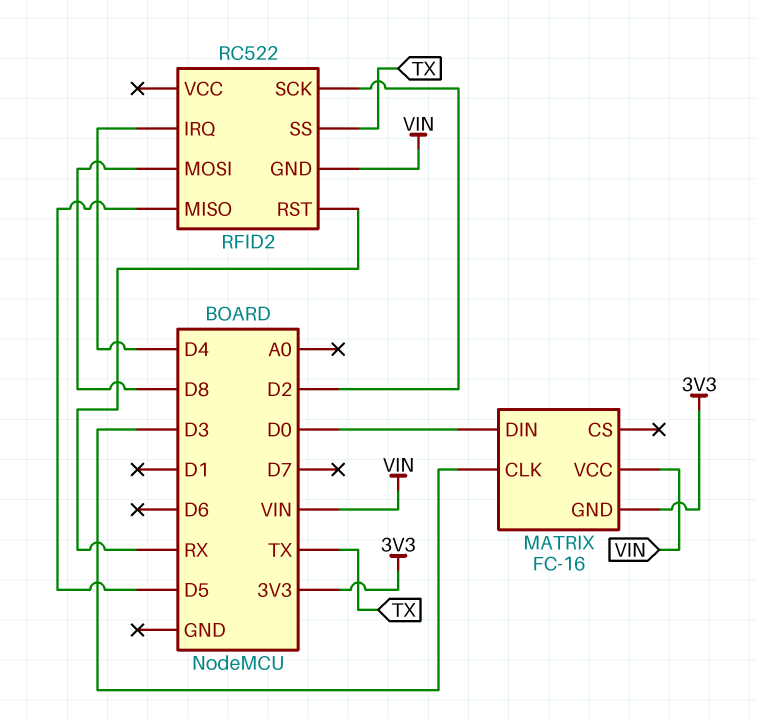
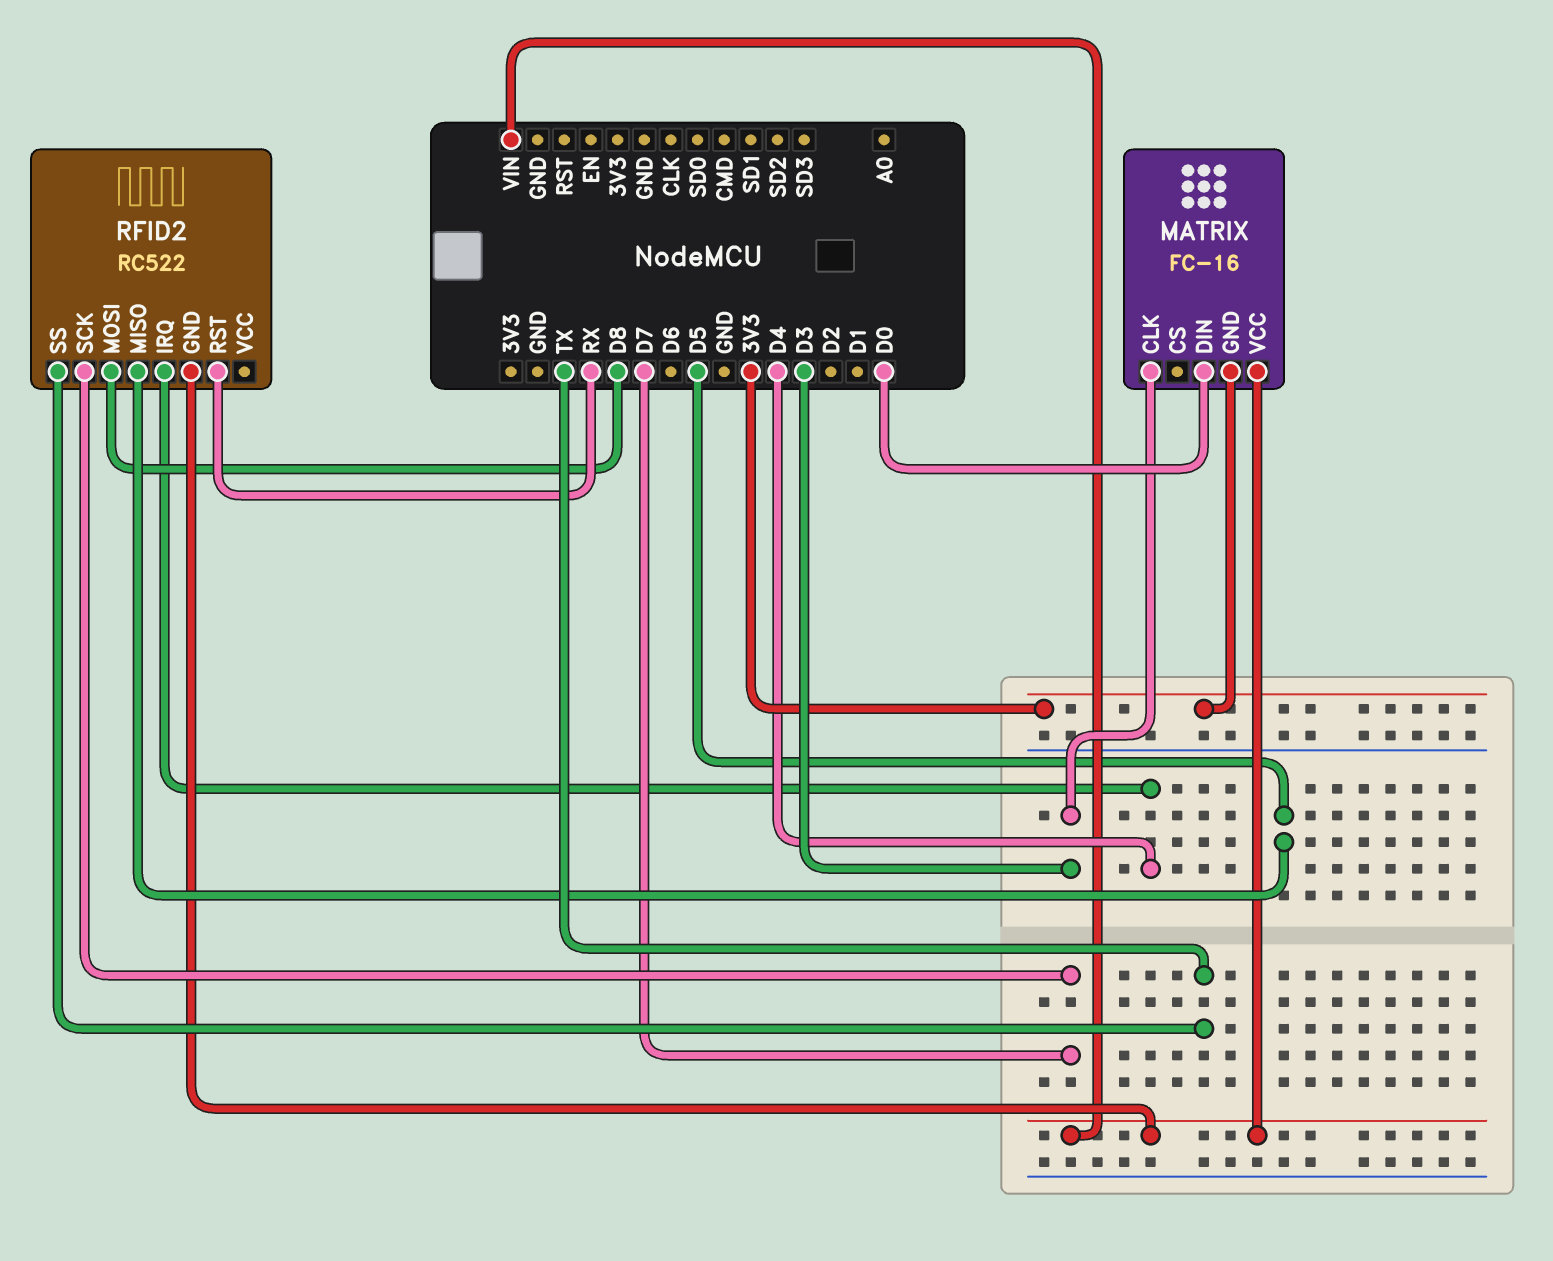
RFID2 pin SCK: D2 -> D7

